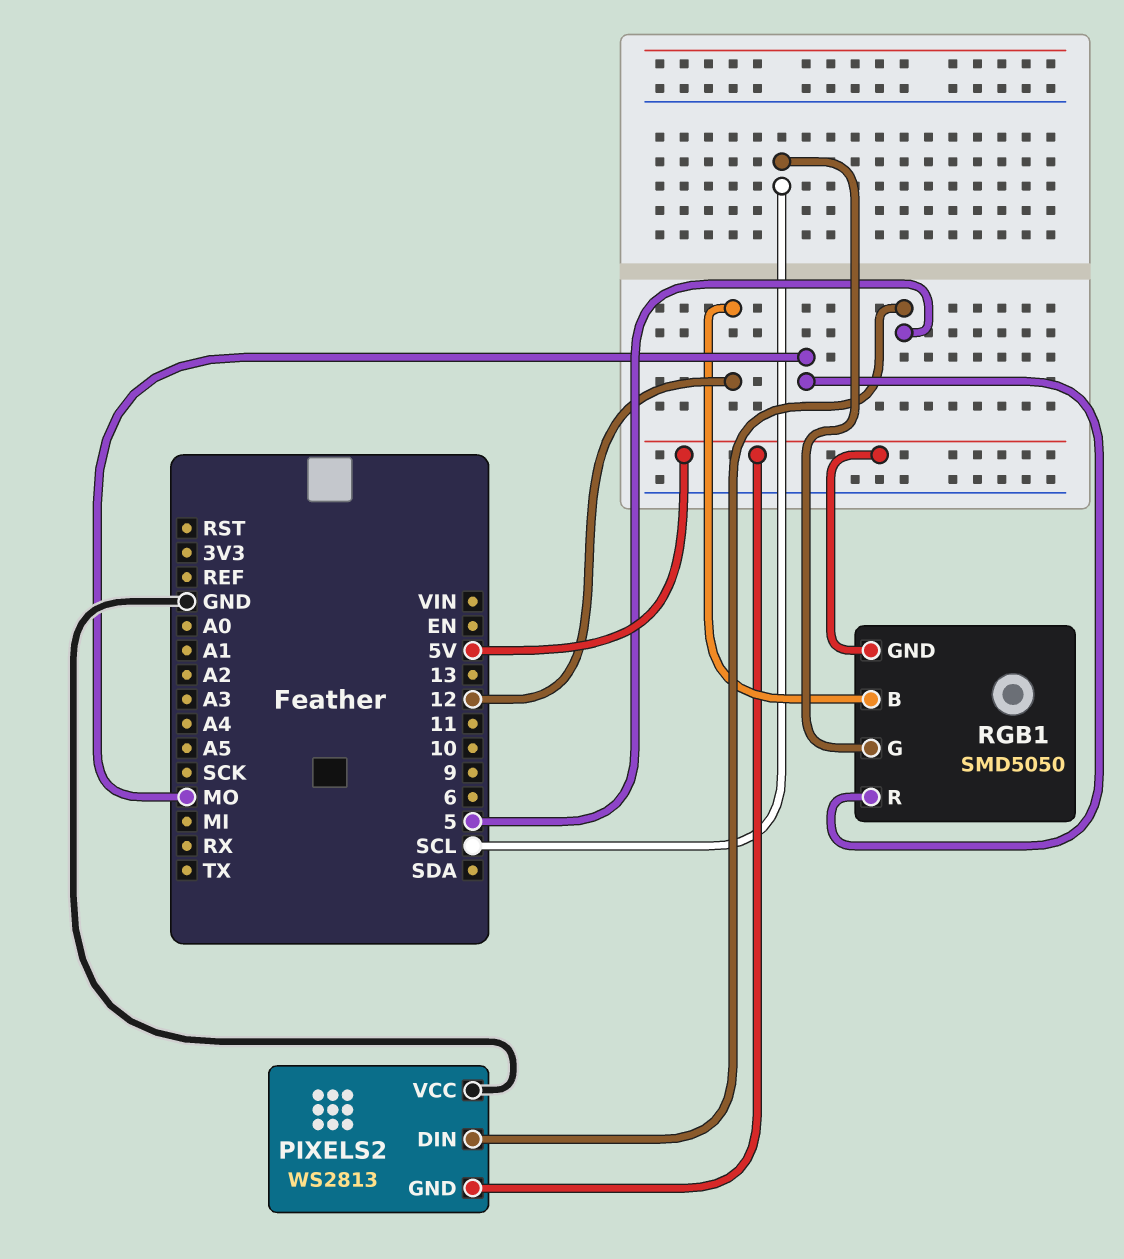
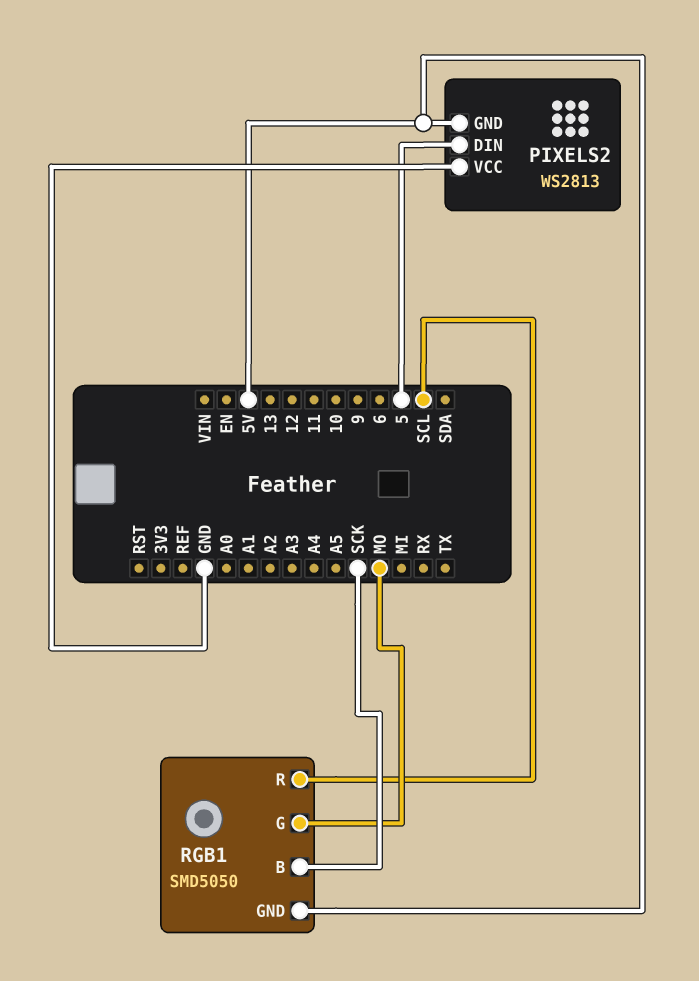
RGB1 pin B: 12 -> SCK
RGB1 pin G: SCL -> MO
RGB1 pin R: MO -> SCL

